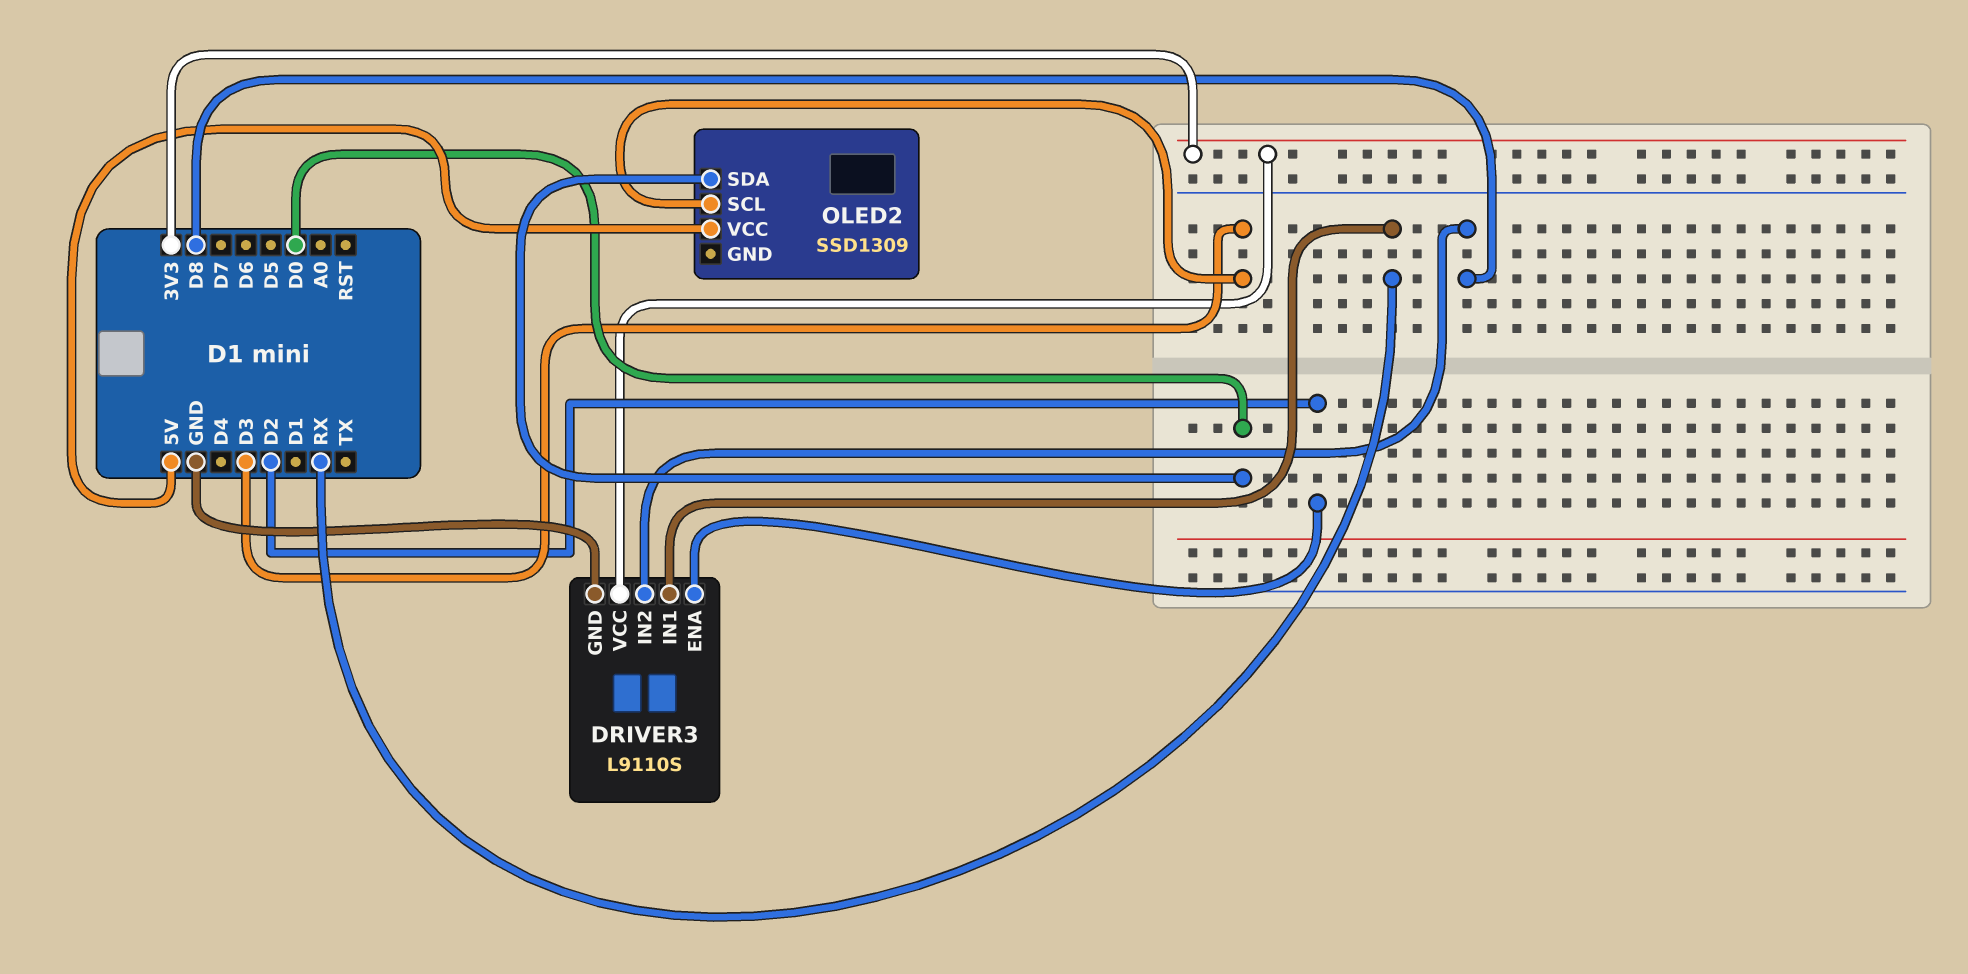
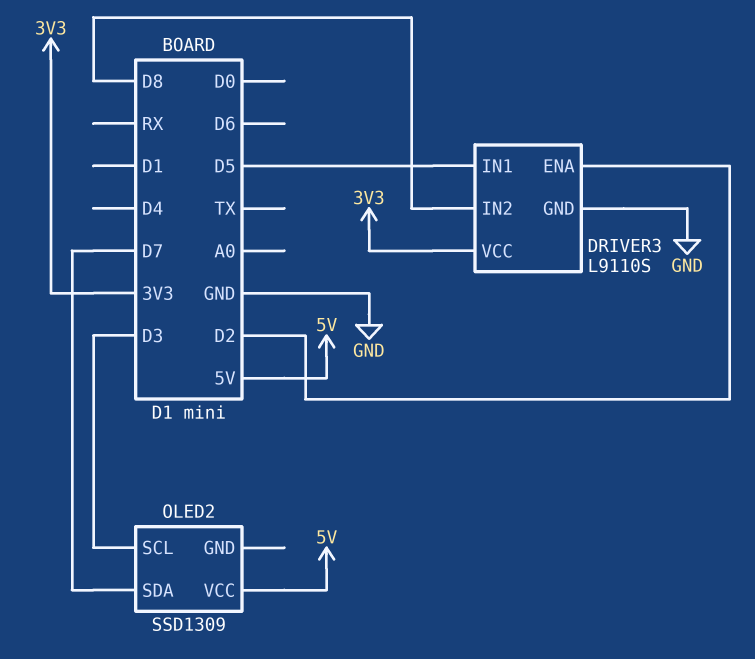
DRIVER3 pin IN1: RX -> D5
OLED2 pin SDA: D0 -> D7

